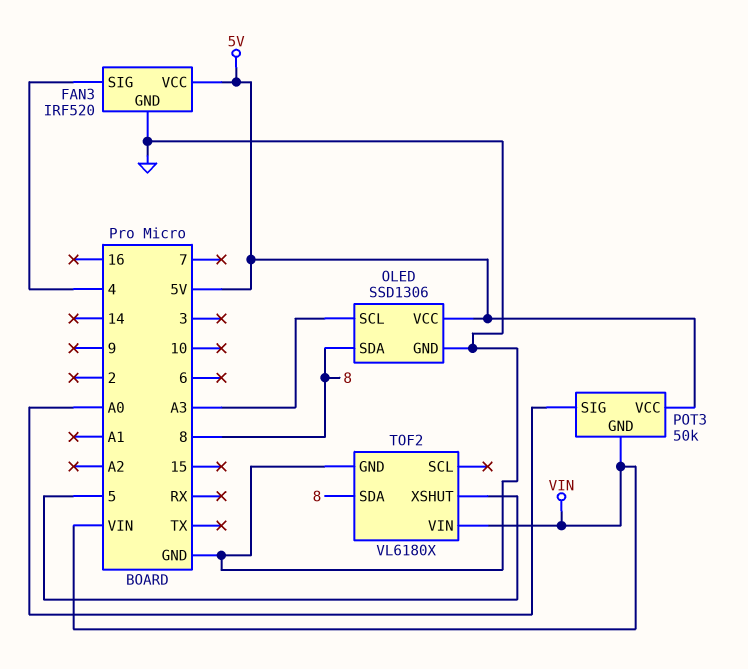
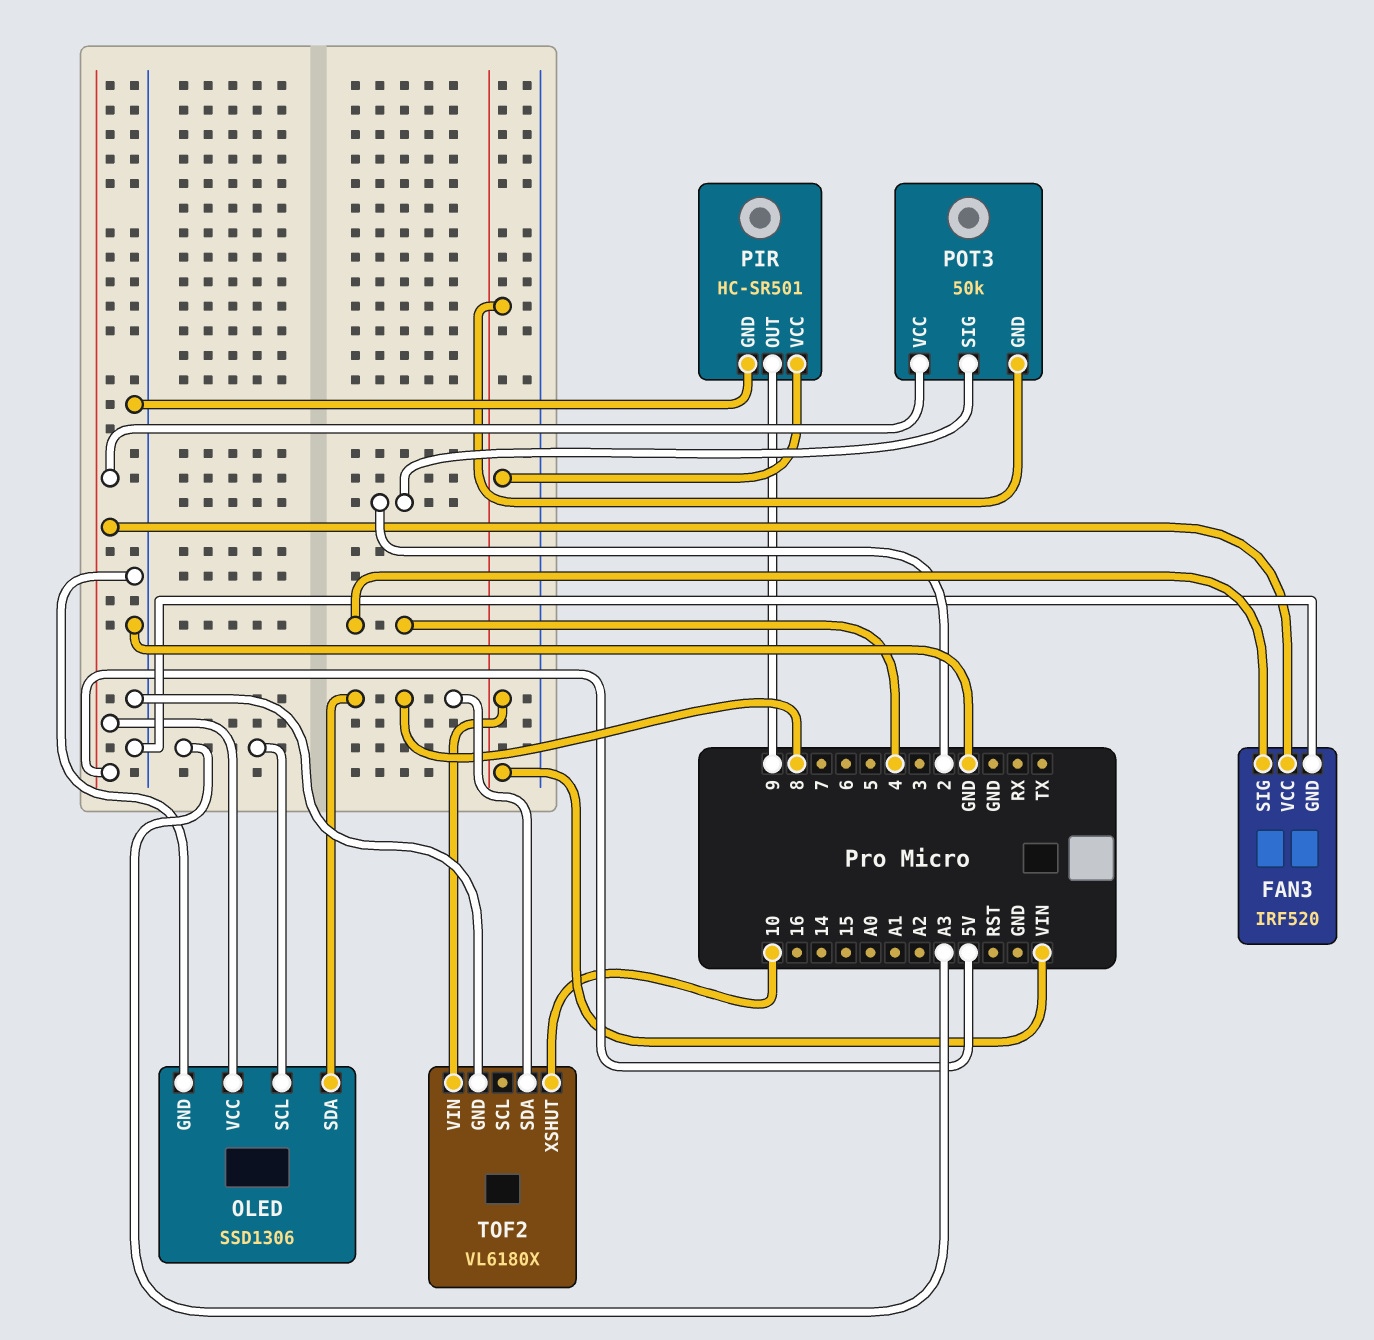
PIR: none -> HC-SR501
PIR pin GND: none -> GND
PIR pin OUT: none -> 9
PIR pin VCC: none -> VIN
POT3 pin SIG: A0 -> 2
TOF2 pin XSHUT: 5 -> 10

